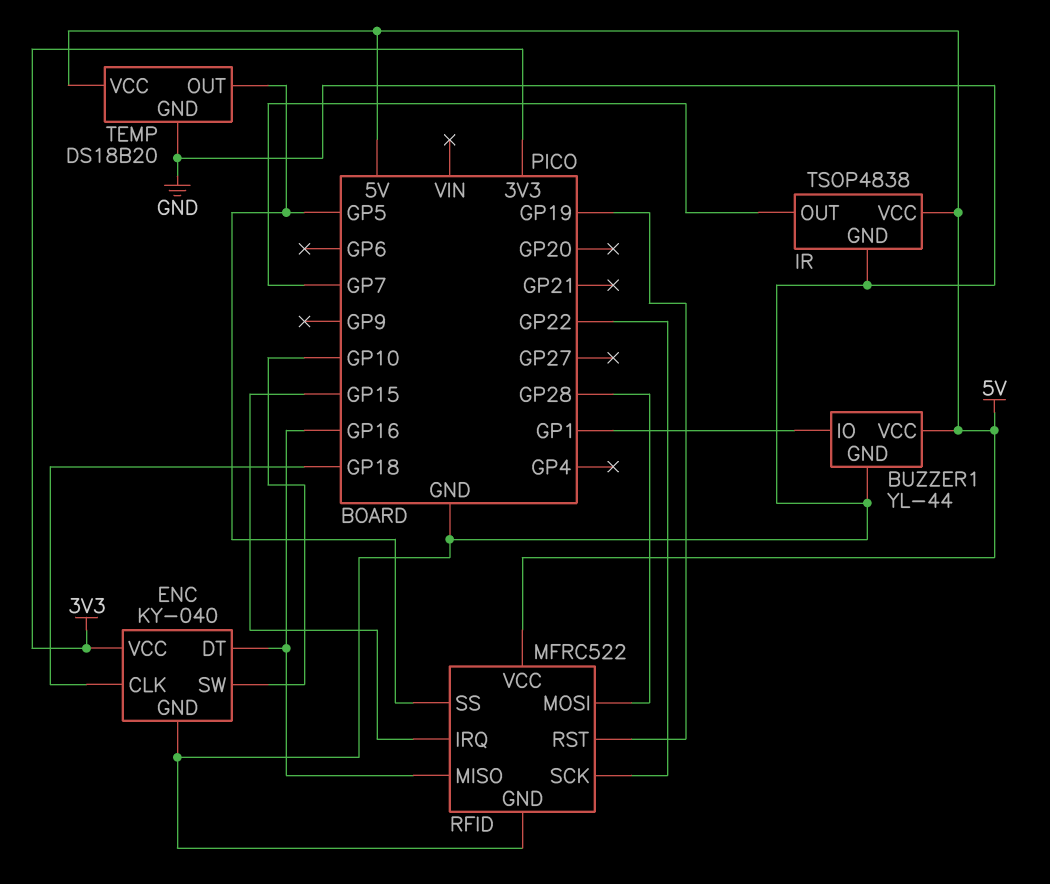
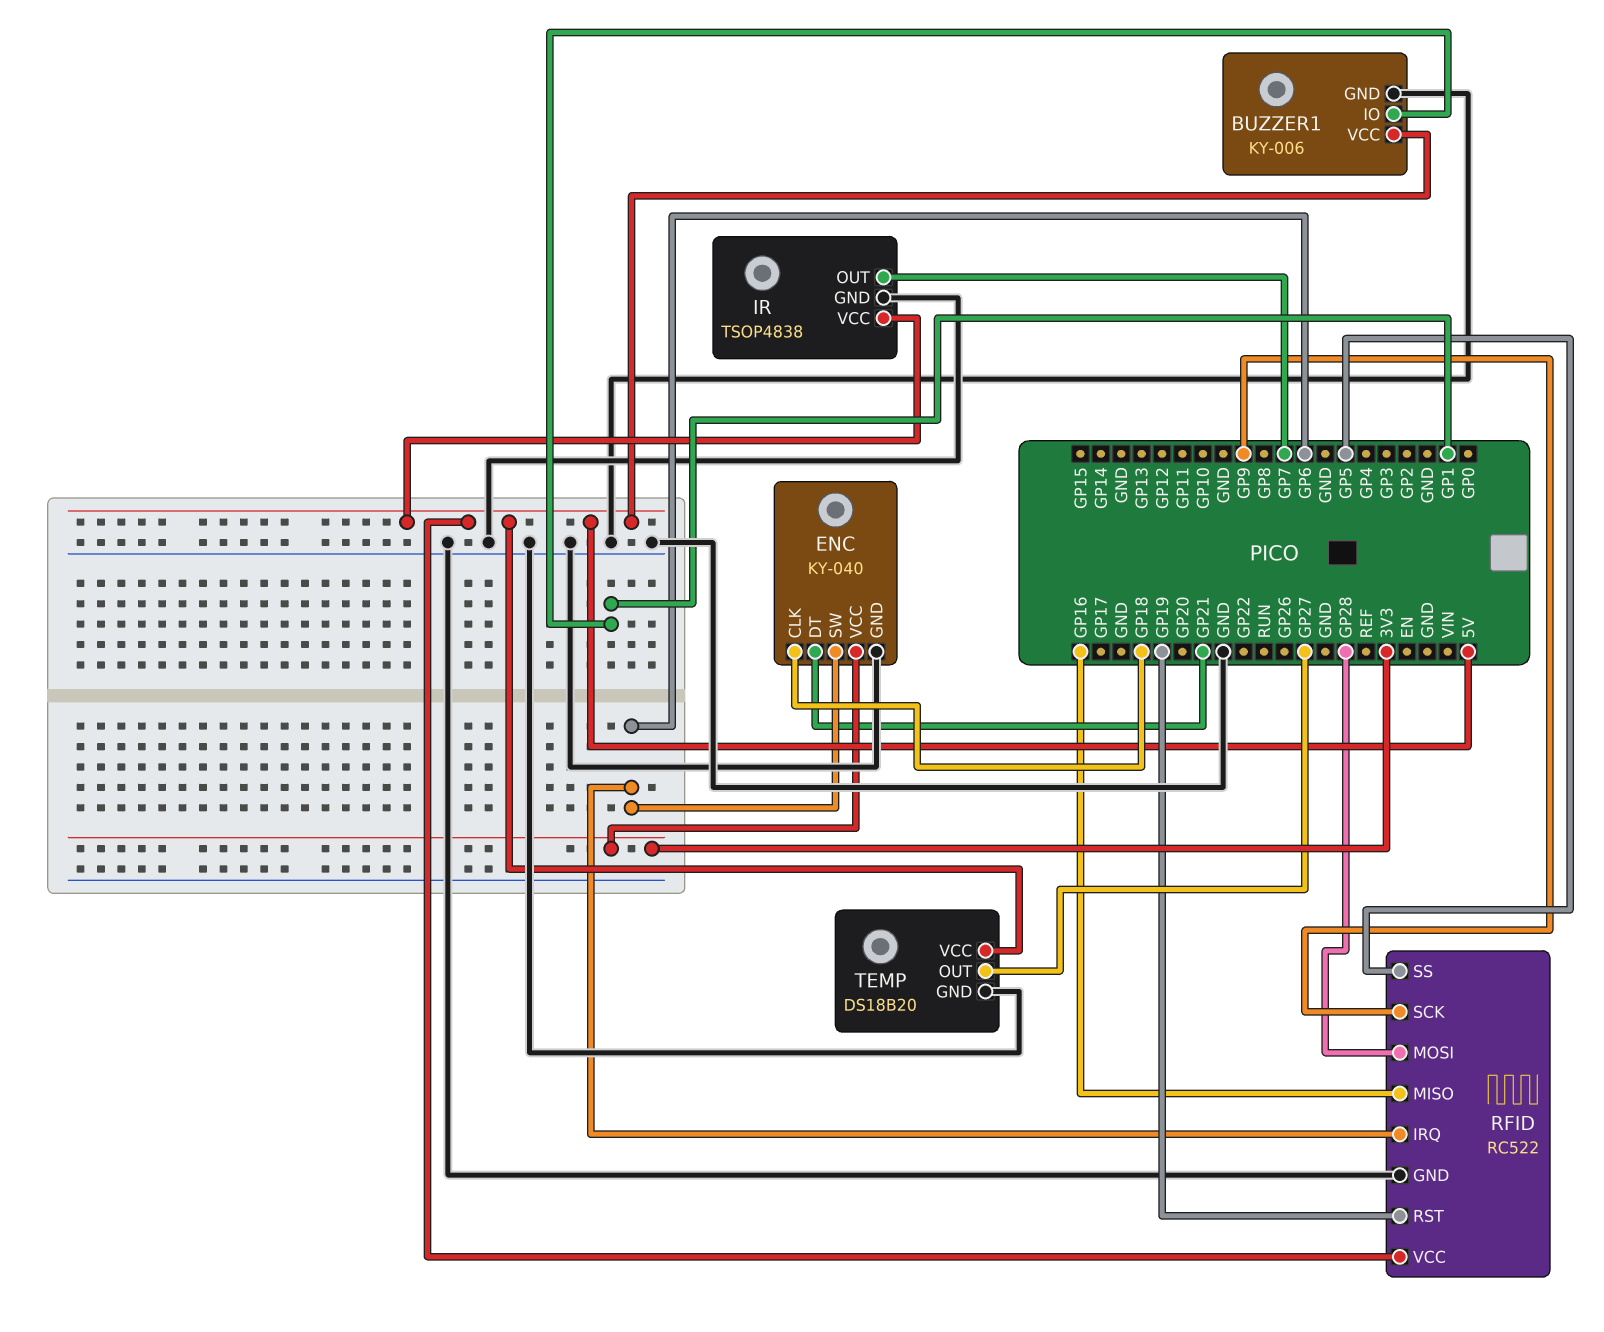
BUZZER1: YL-44 -> KY-006
ENC pin DT: GP16 -> GP21
ENC pin SW: GP10 -> GP6
RFID: MFRC522 -> RC522
RFID pin IRQ: GP15 -> GP6
RFID pin SCK: GP22 -> GP9
TEMP pin OUT: GP5 -> GP27

